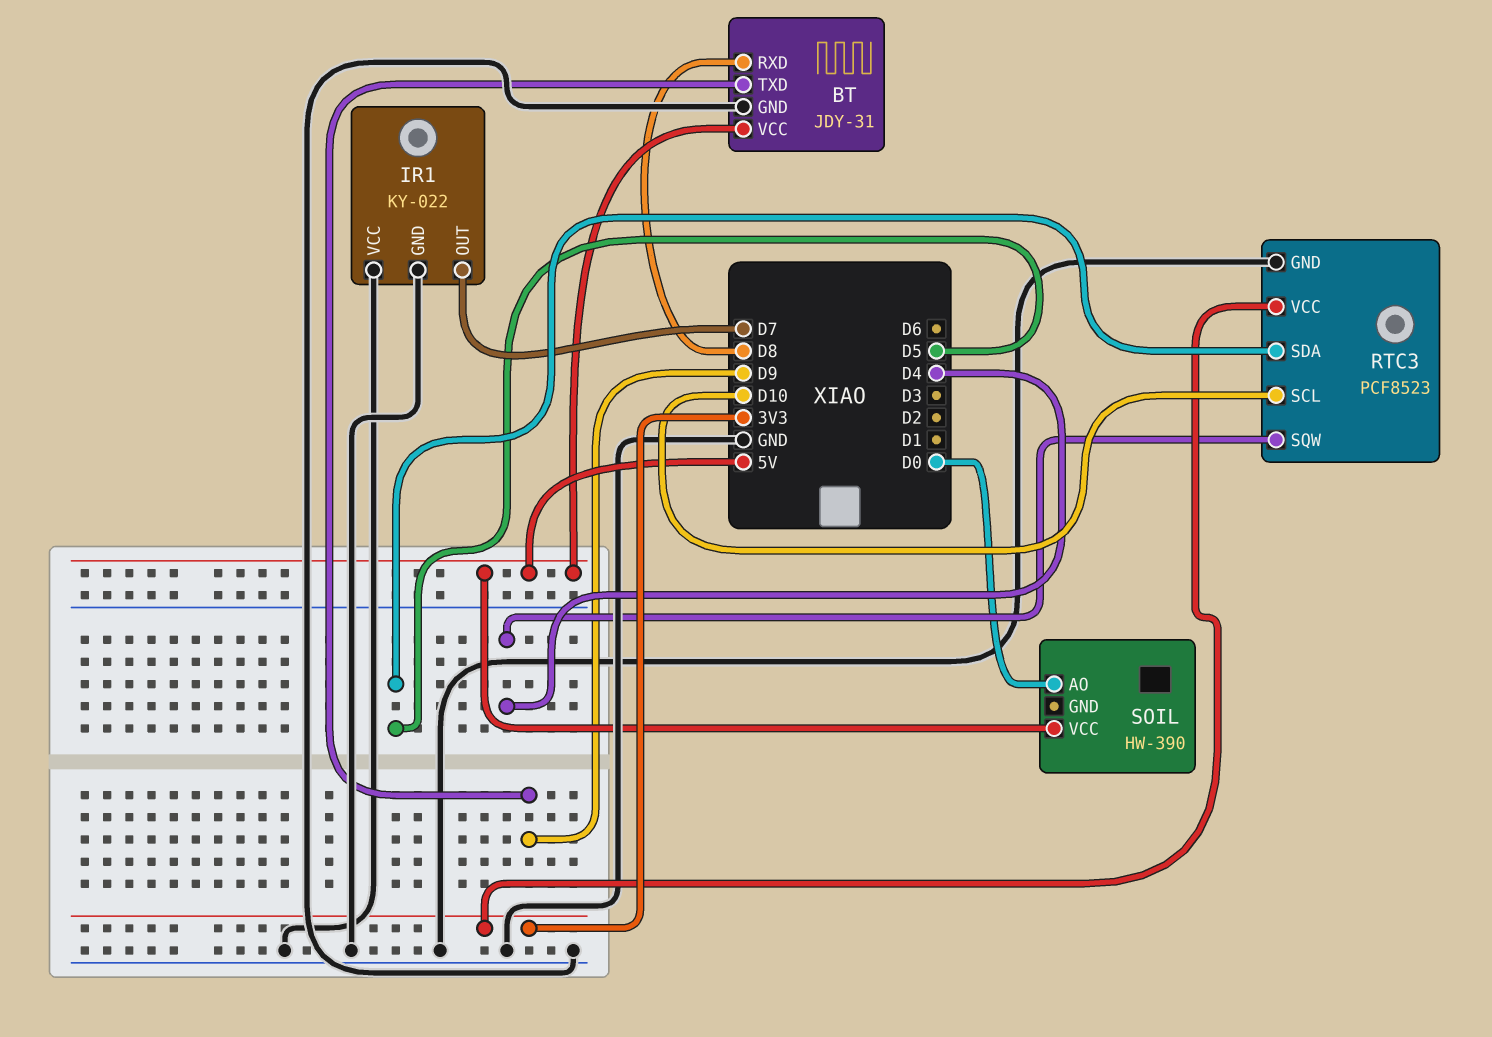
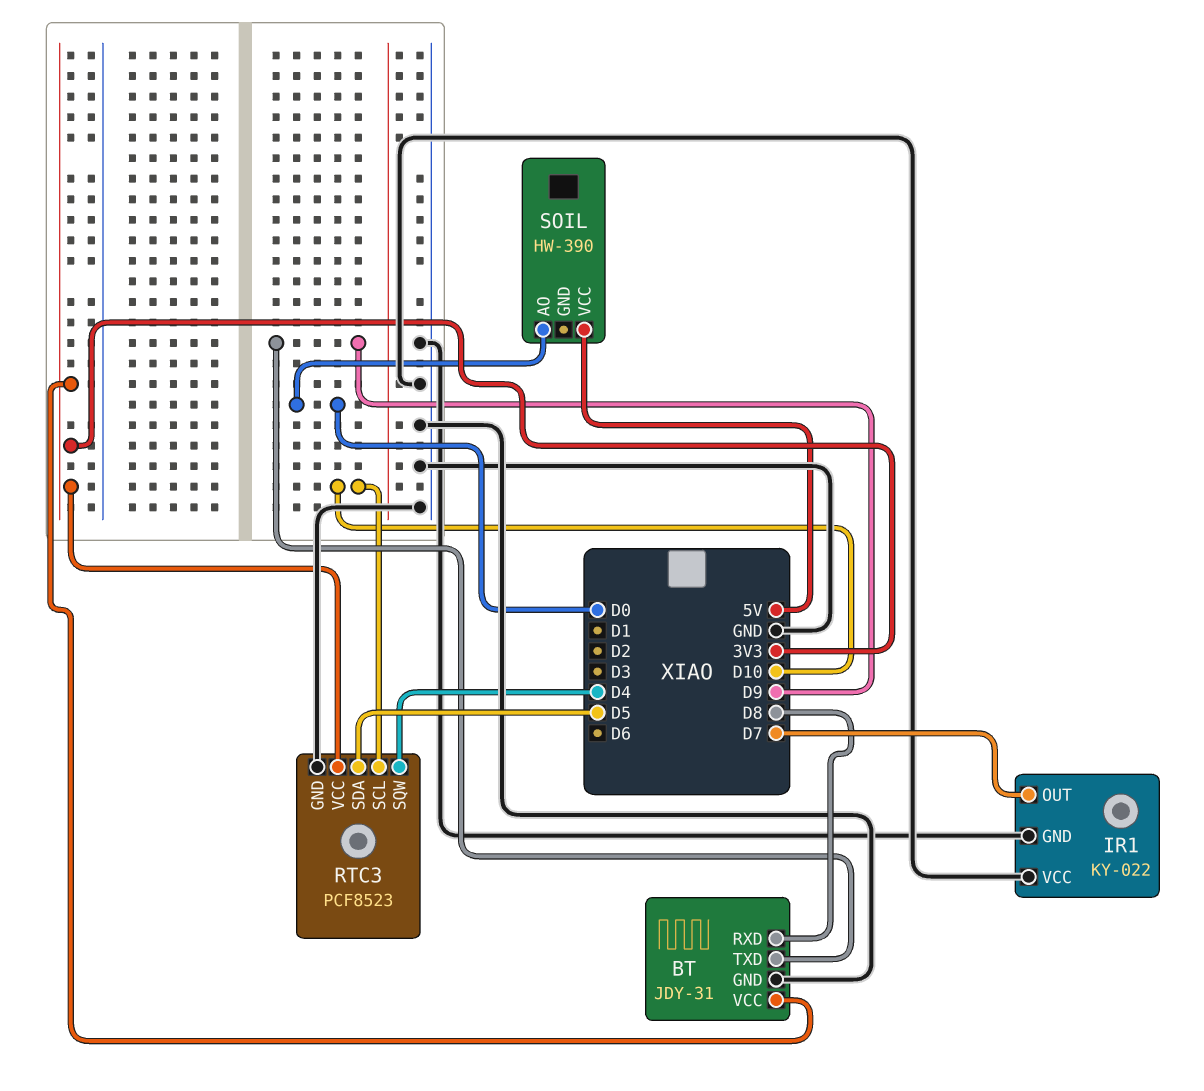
BT pin VCC: 5V -> 3V3

